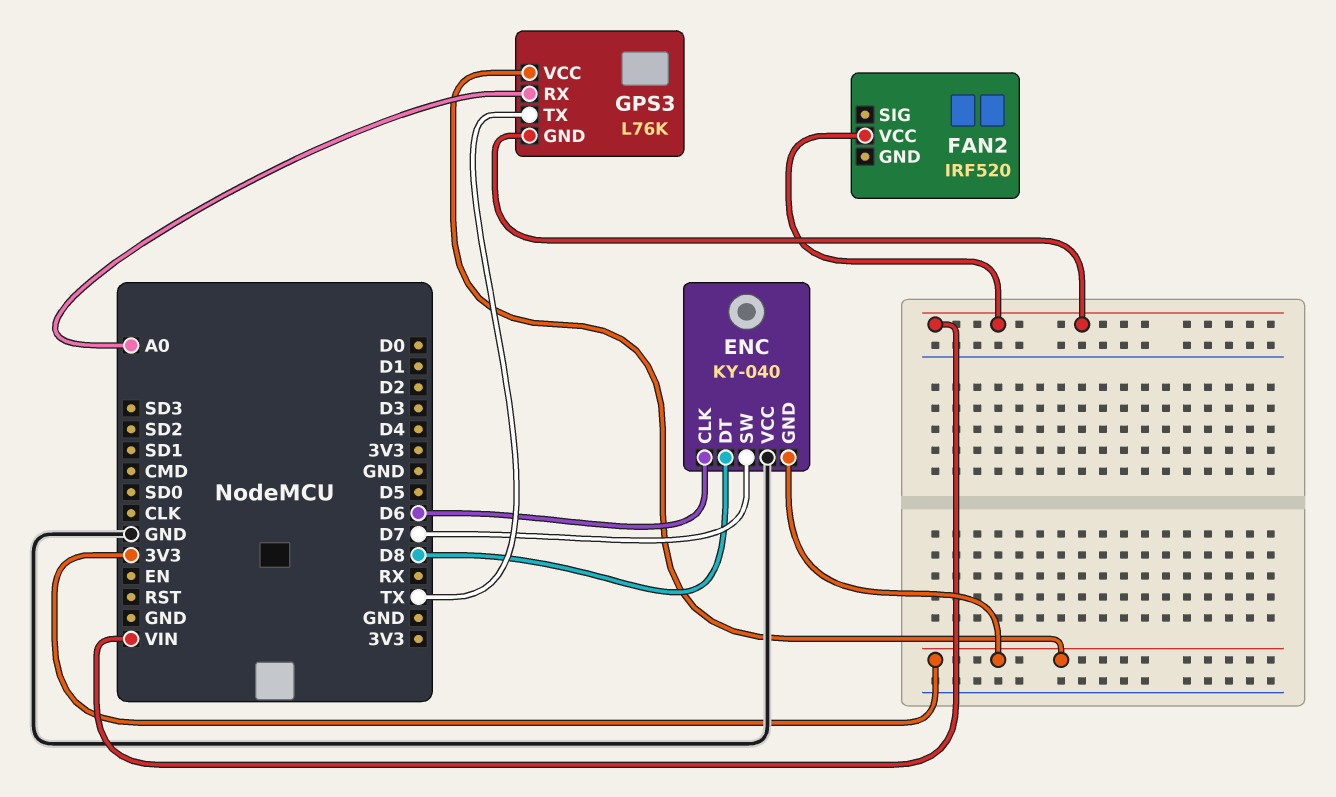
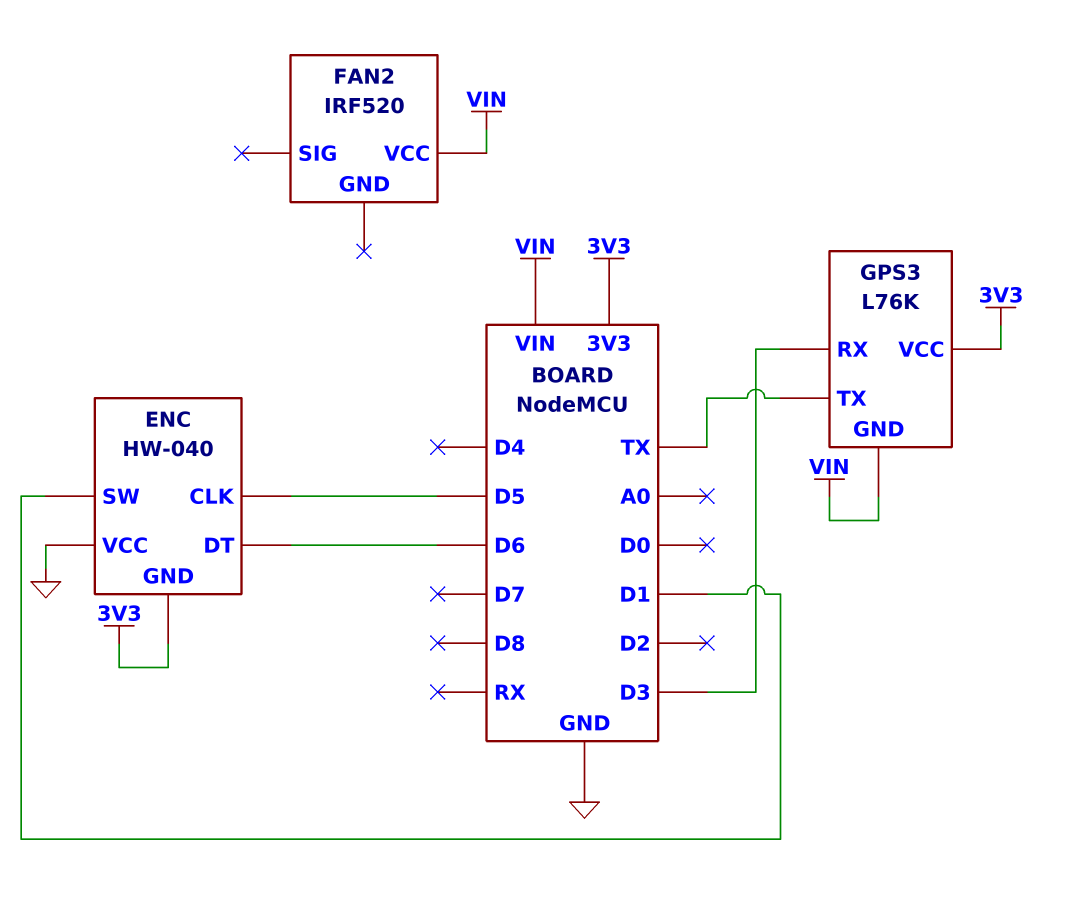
ENC: KY-040 -> HW-040
ENC pin CLK: D6 -> D5
ENC pin DT: D8 -> D6
ENC pin SW: D7 -> D1
GPS3 pin RX: A0 -> D3

